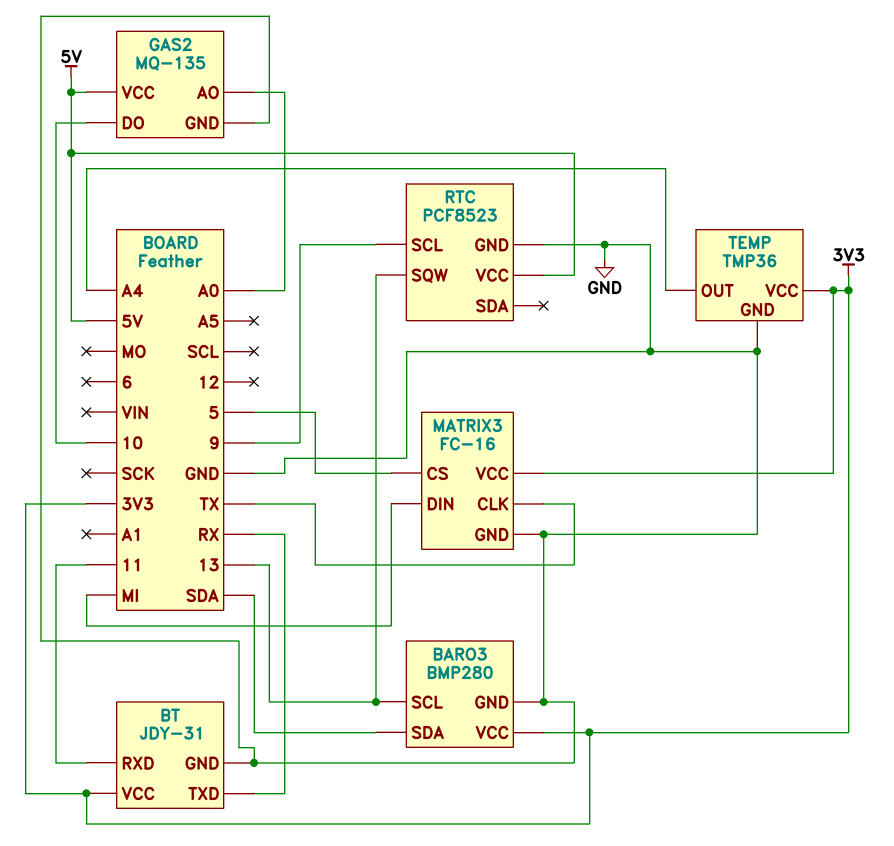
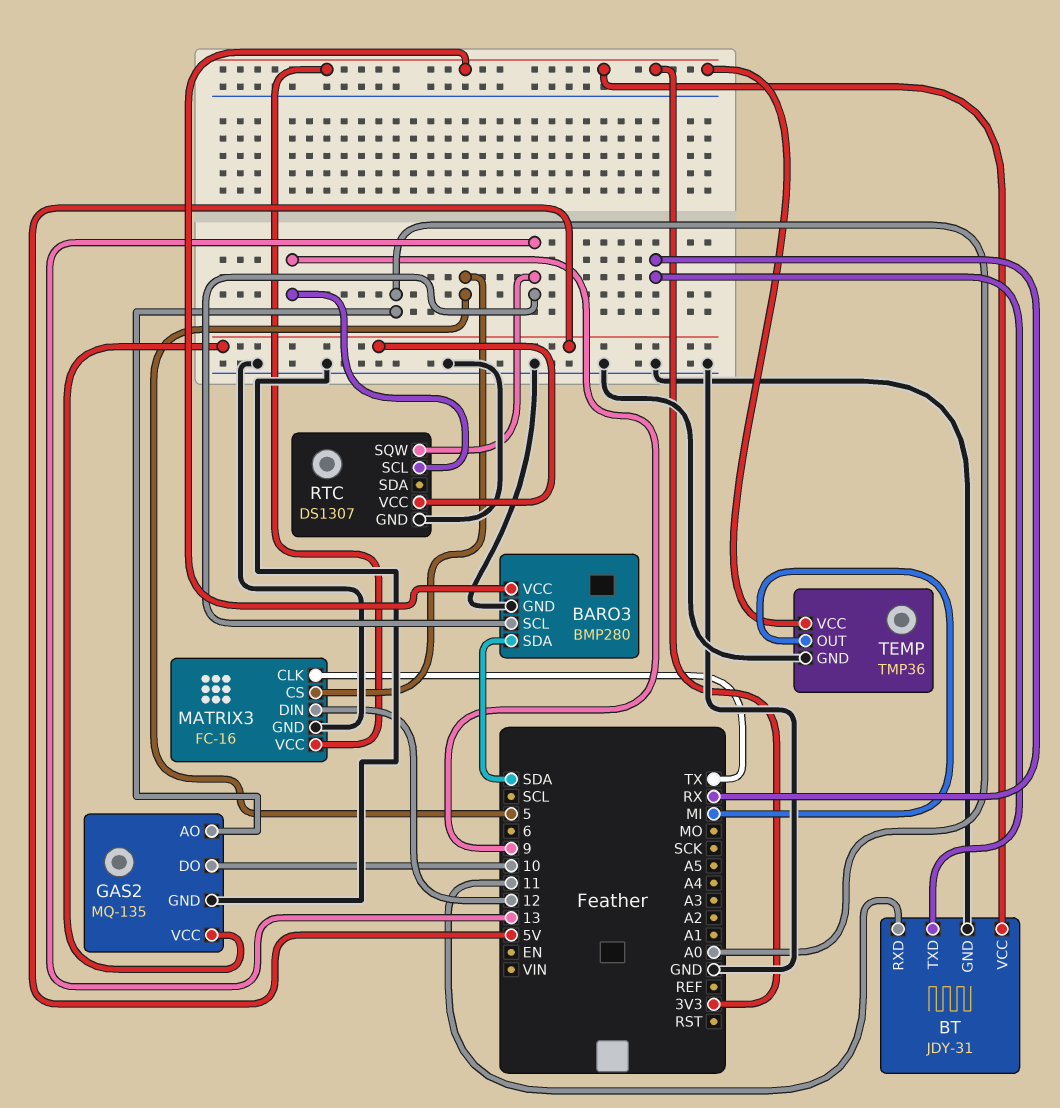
MATRIX3 pin DIN: MI -> 12
RTC: PCF8523 -> DS1307
TEMP pin OUT: A4 -> MI

